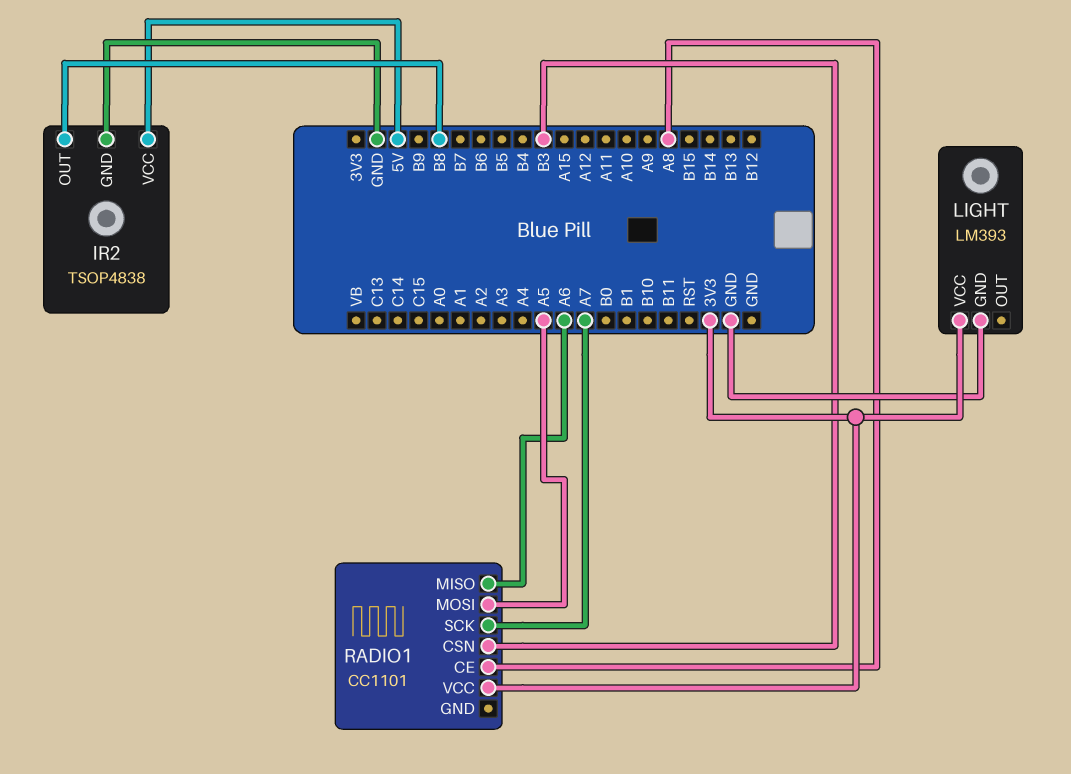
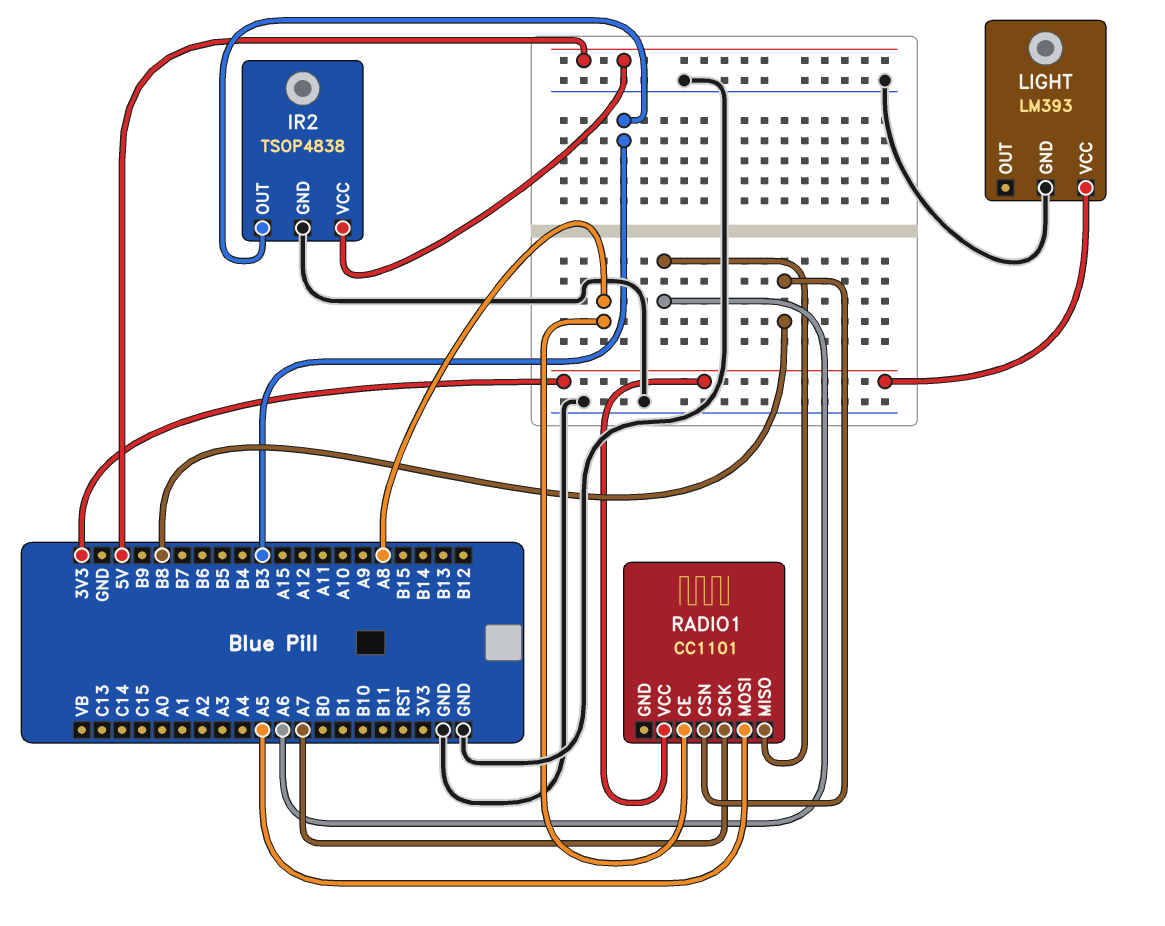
IR2 pin OUT: B8 -> B3
RADIO1 pin CSN: B3 -> B8

